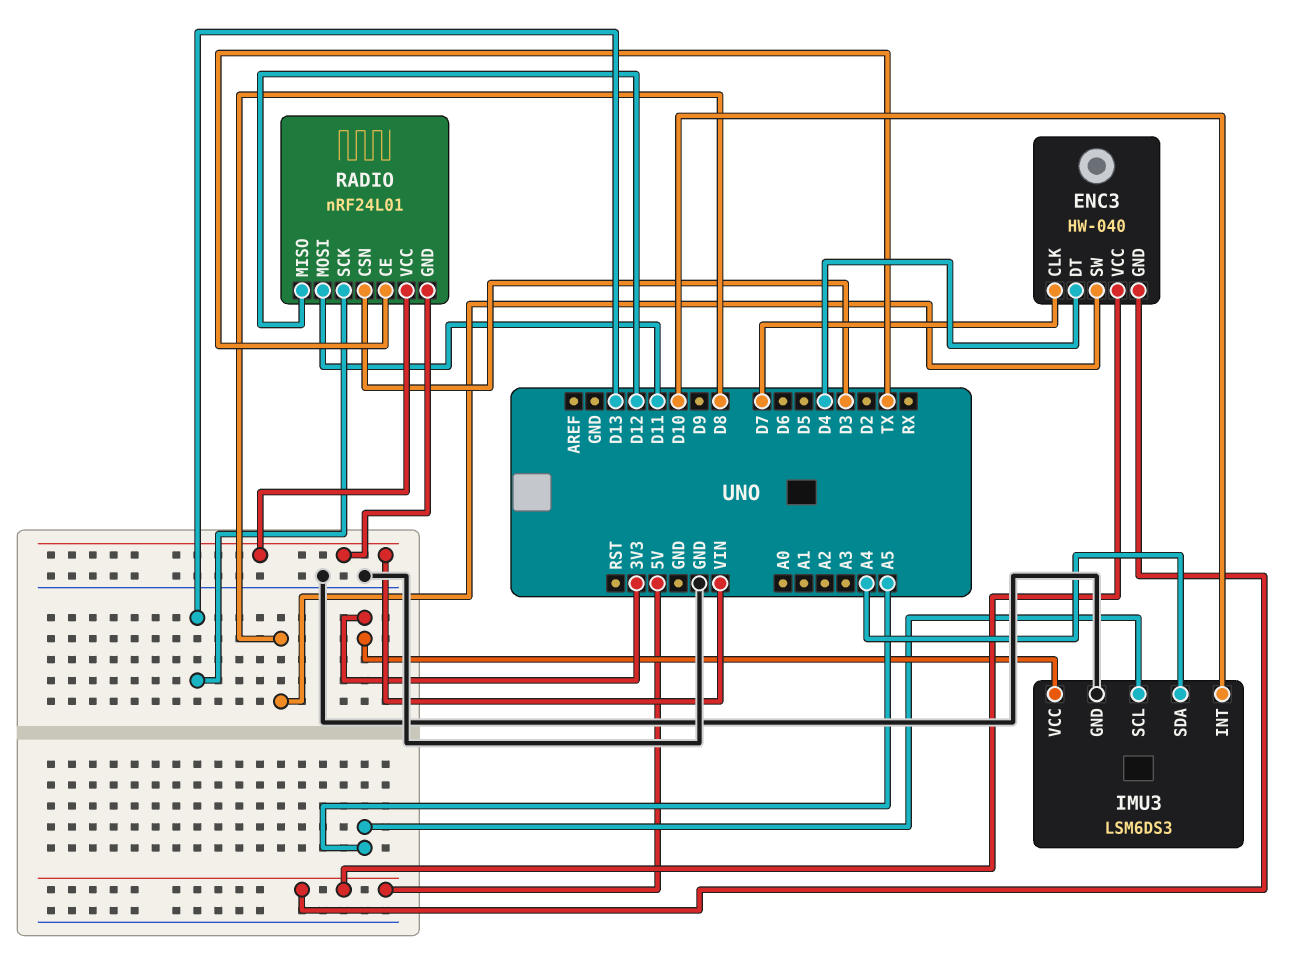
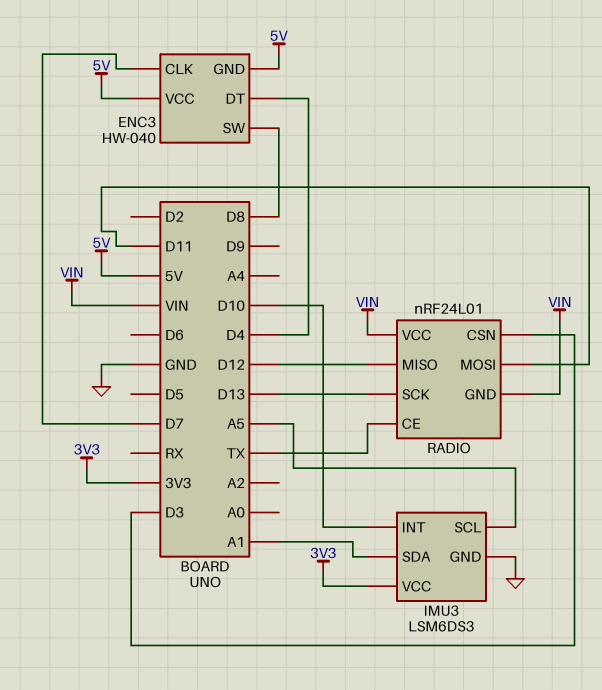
IMU3 pin SDA: A4 -> A1

